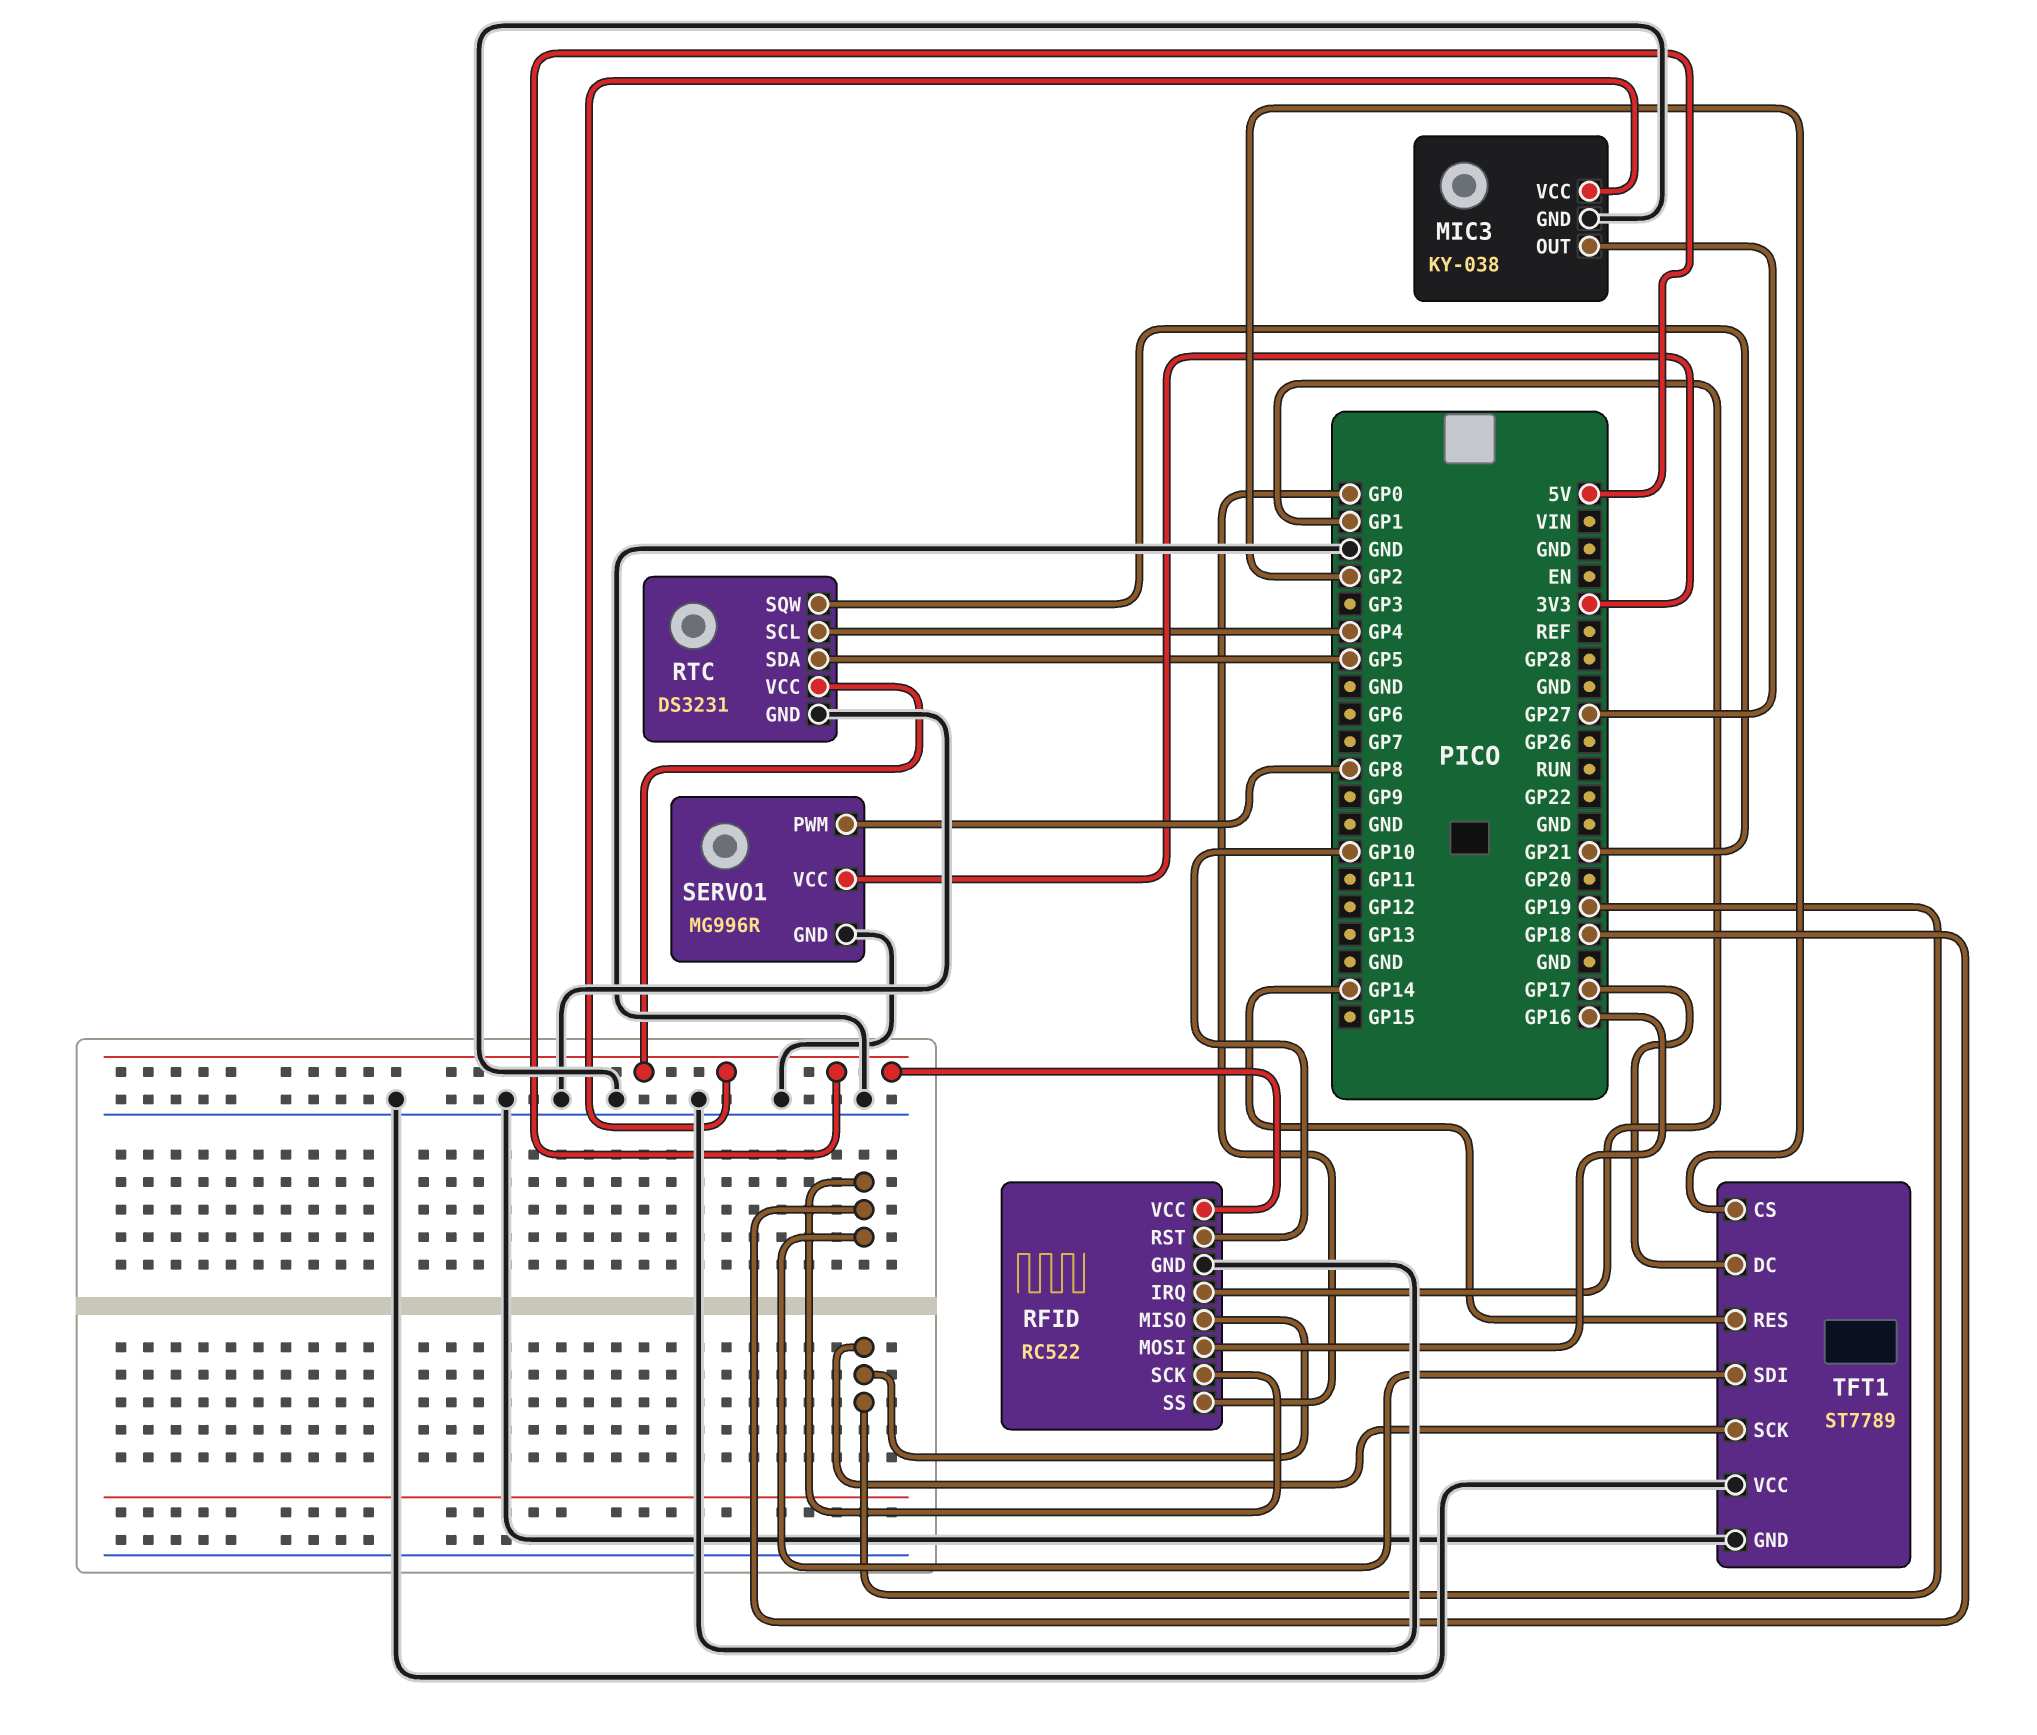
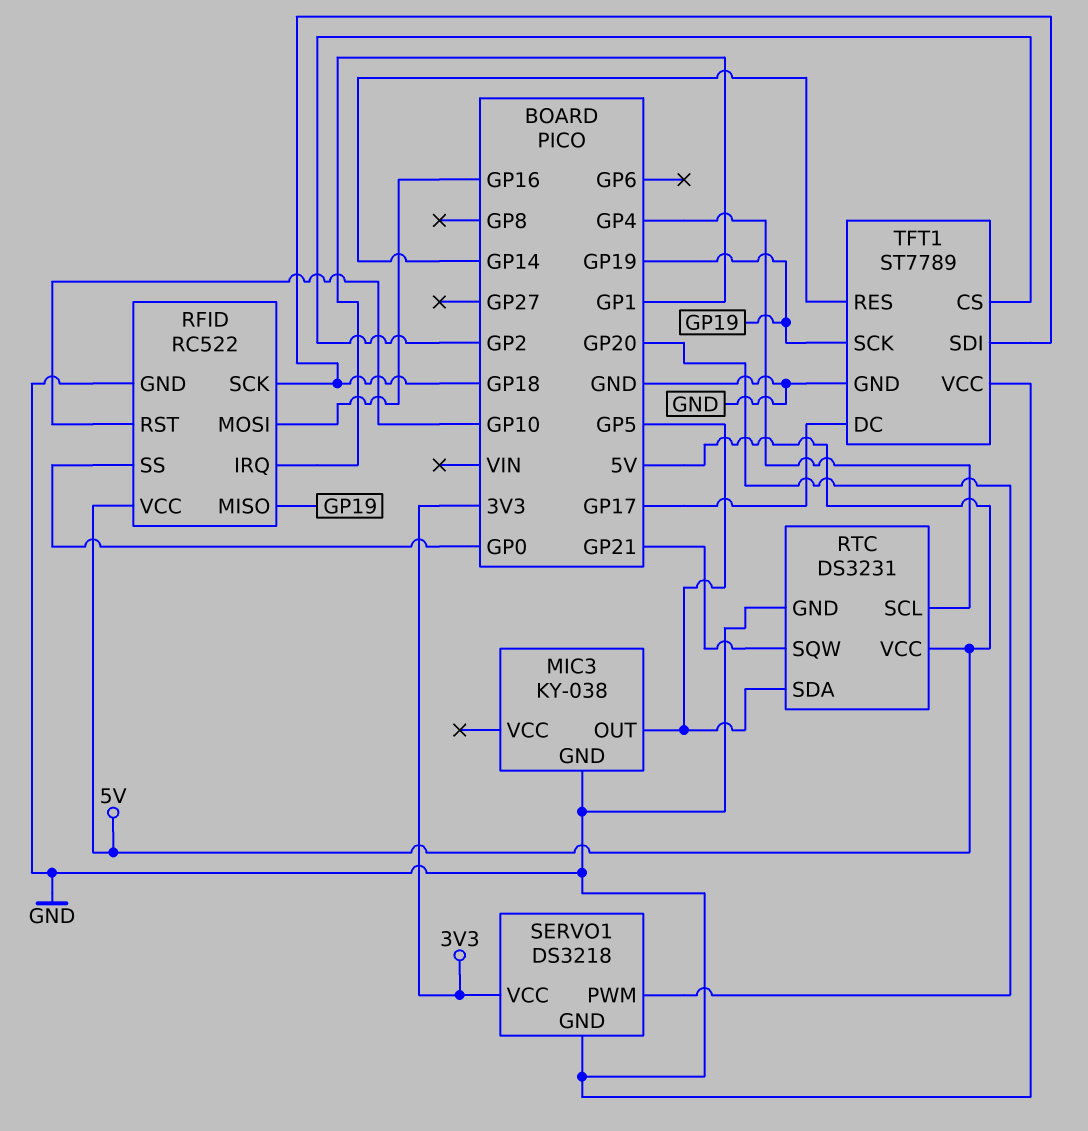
MIC3 pin OUT: GP27 -> GP5
MIC3 pin VCC: 5V -> none
SERVO1: MG996R -> DS3218
SERVO1 pin PWM: GP8 -> GP20

